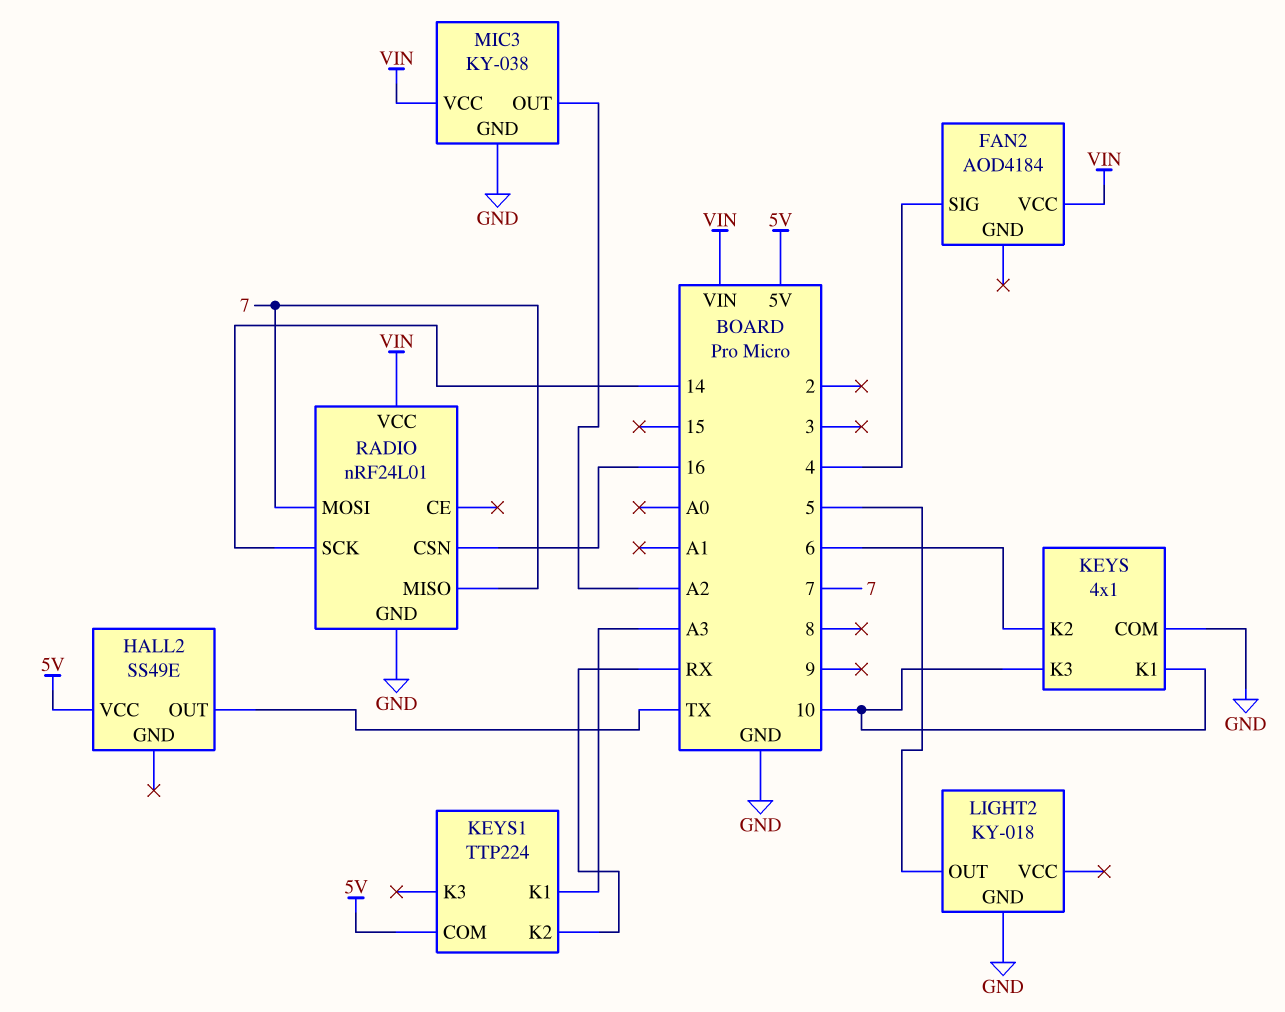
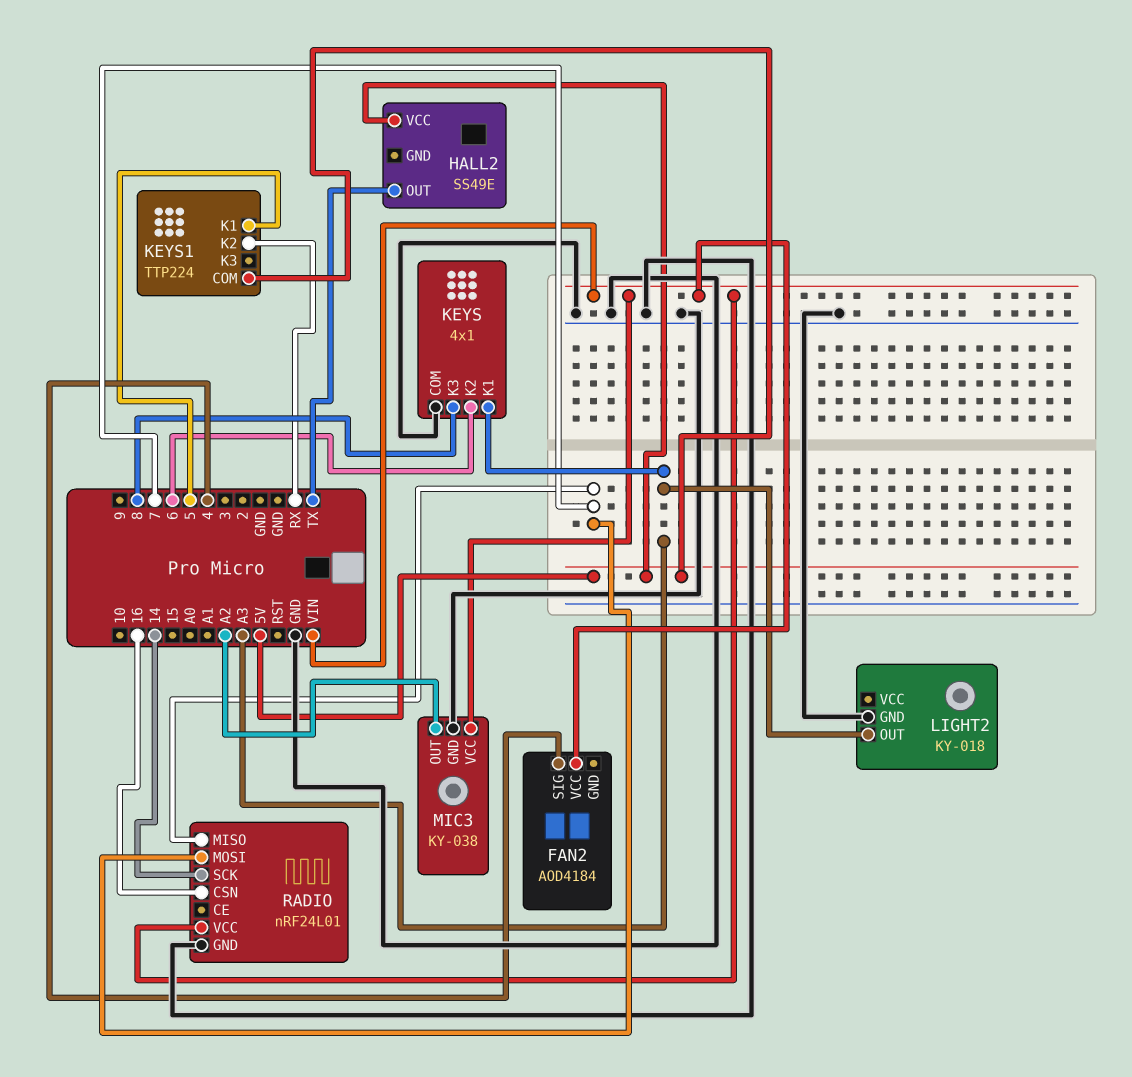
KEYS pin K1: 10 -> A3
KEYS pin K3: 10 -> 8
KEYS1 pin K1: A3 -> 5
LIGHT2 pin OUT: 5 -> A3

